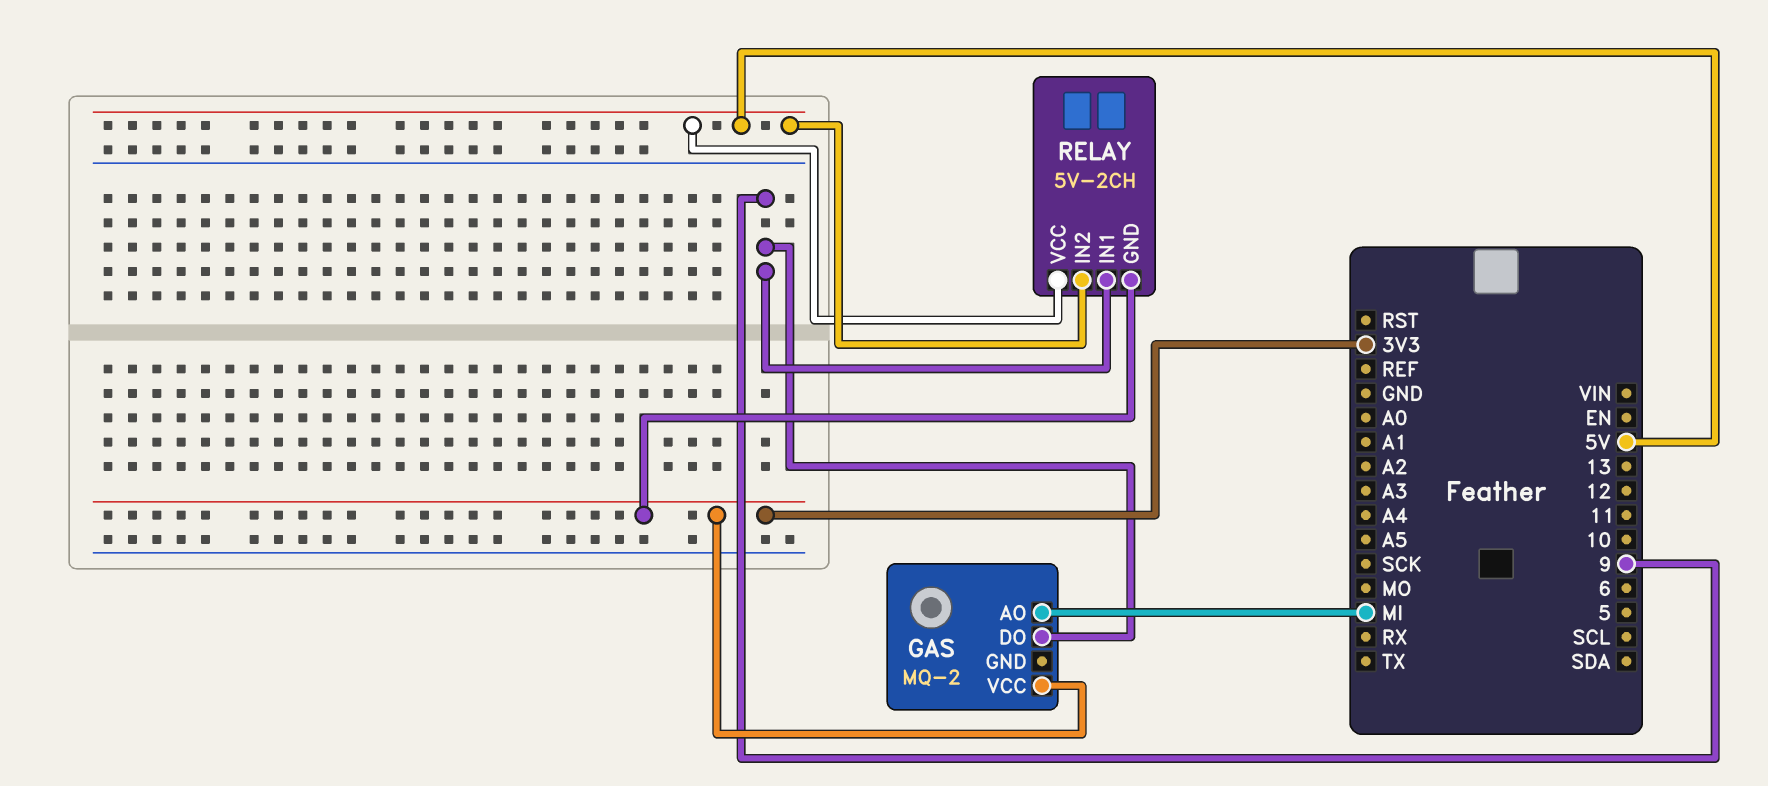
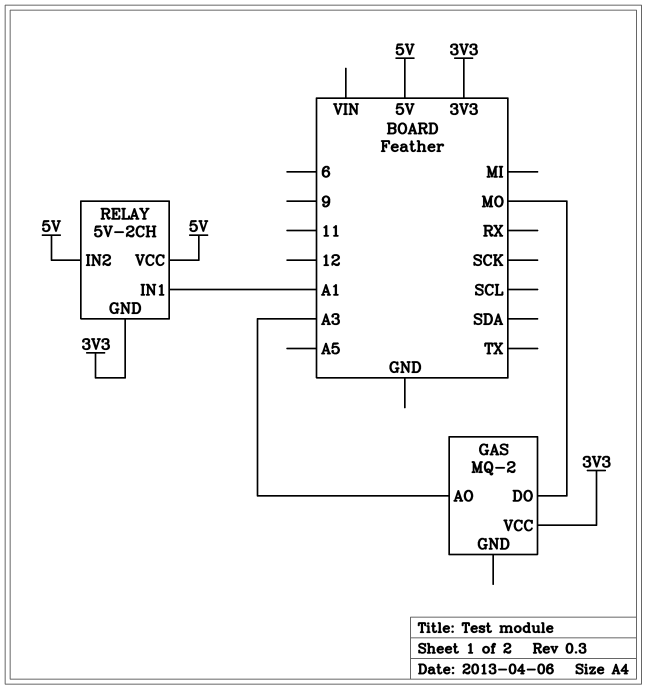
GAS pin AO: MI -> A3
GAS pin DO: 9 -> MO
RELAY pin IN1: 9 -> A1

